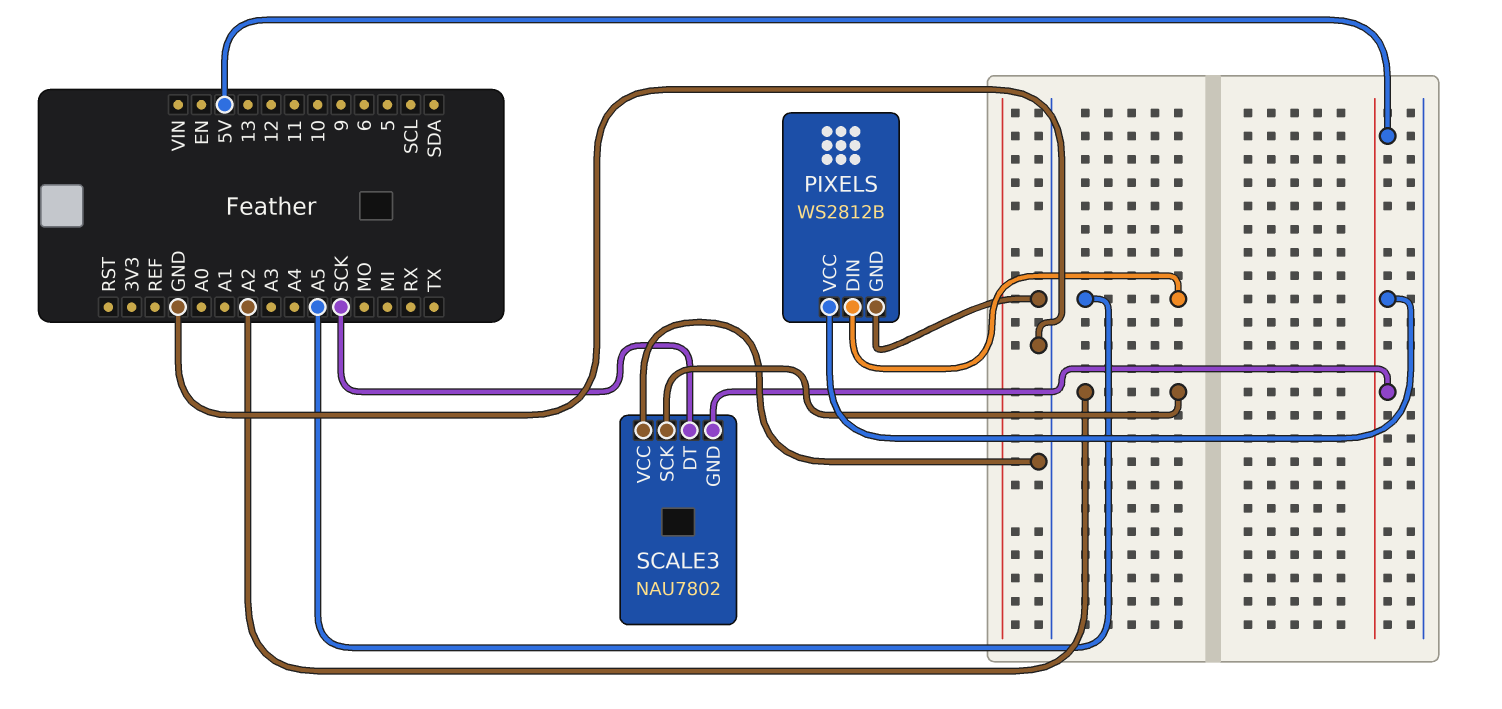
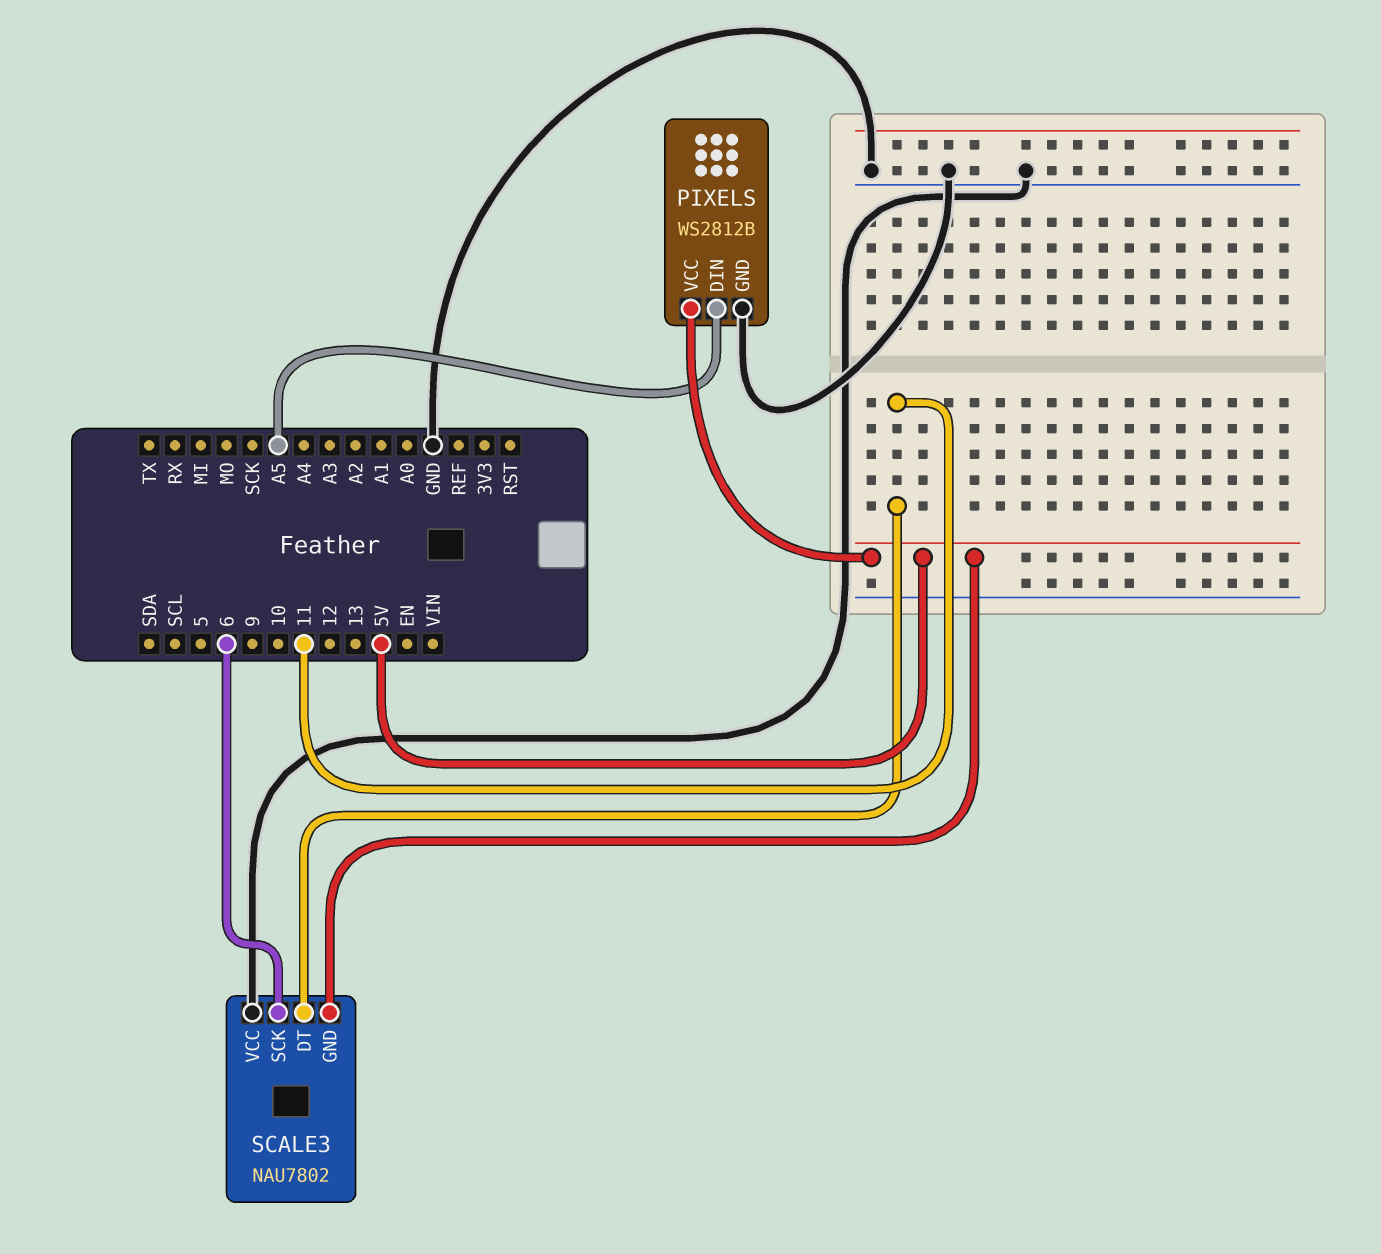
SCALE3 pin DT: SCK -> 11
SCALE3 pin SCK: A2 -> 6

